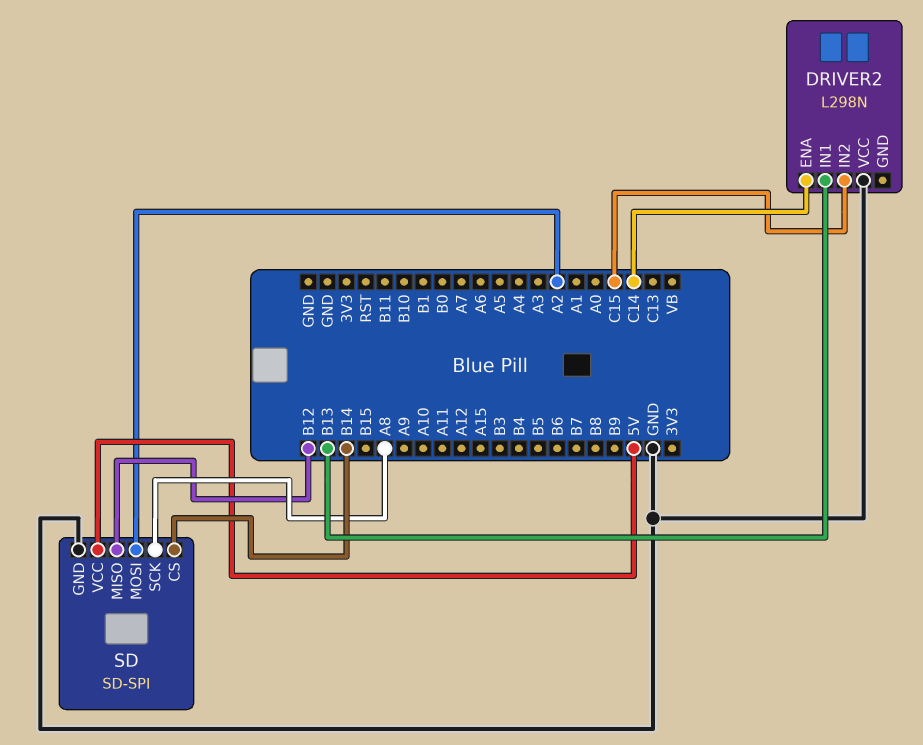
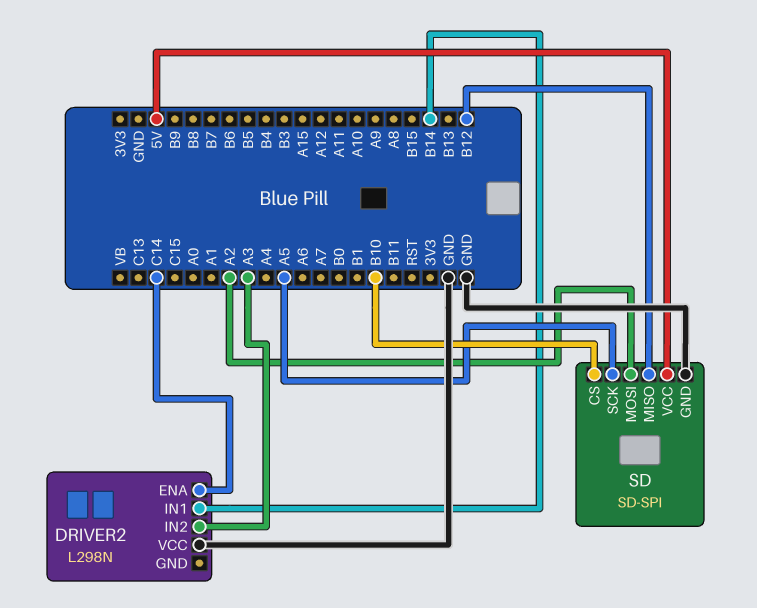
DRIVER2 pin IN1: B13 -> B14
DRIVER2 pin IN2: C15 -> A3
SD pin CS: B14 -> B10
SD pin SCK: A8 -> A5

